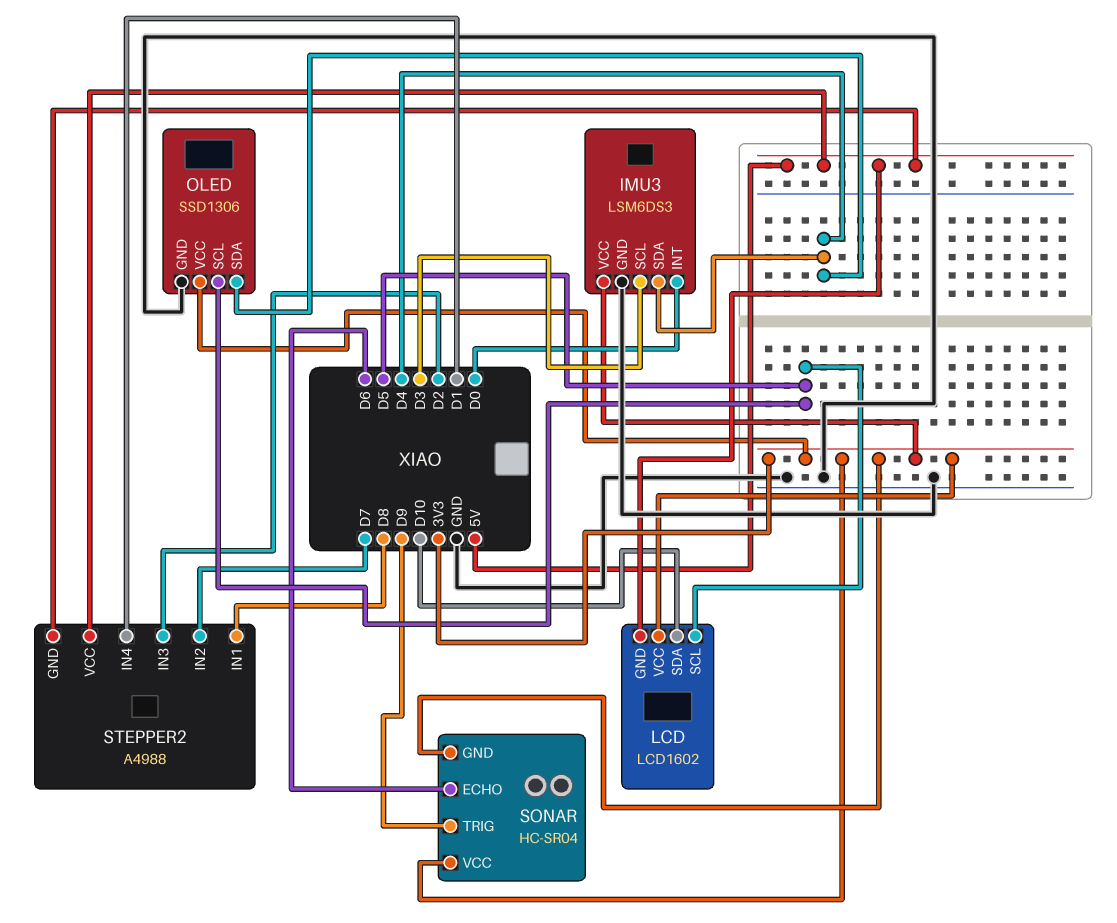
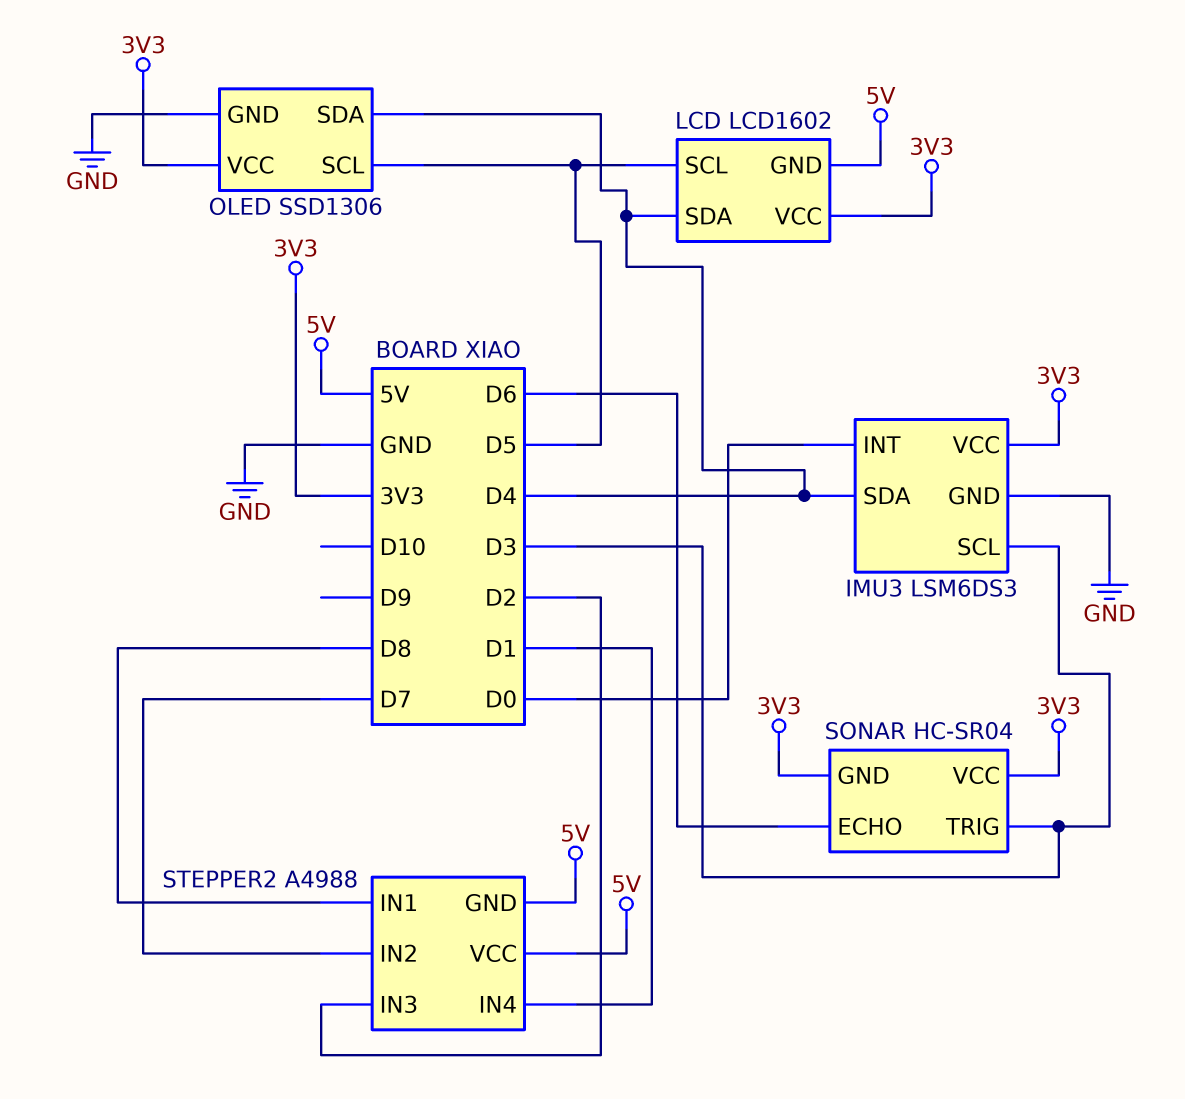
LCD pin SDA: D10 -> D4
SONAR pin TRIG: D9 -> D3

